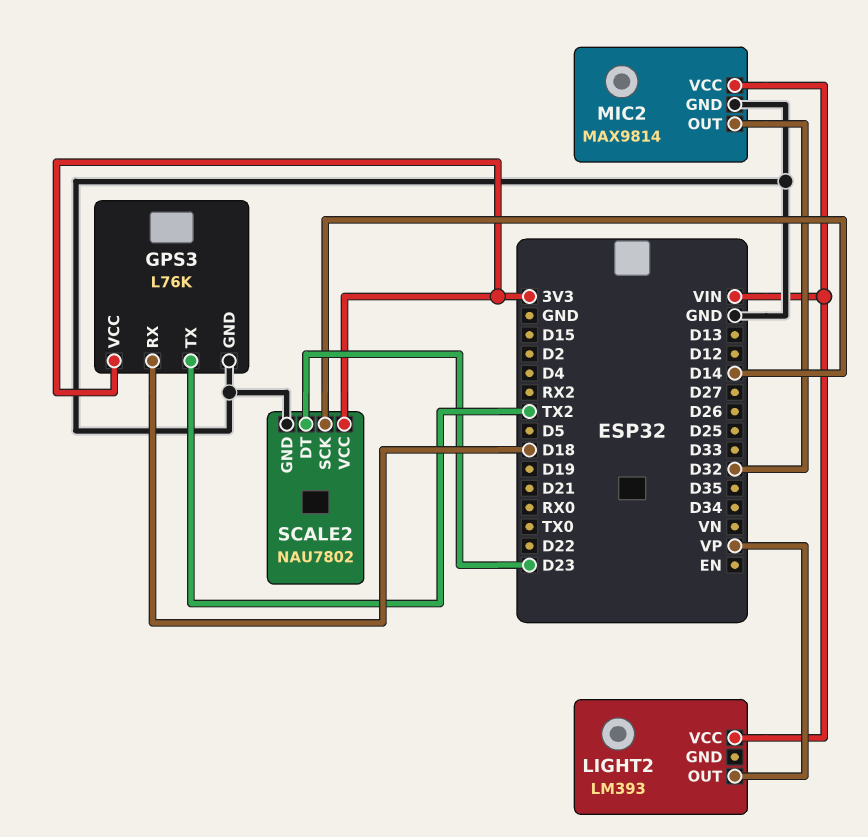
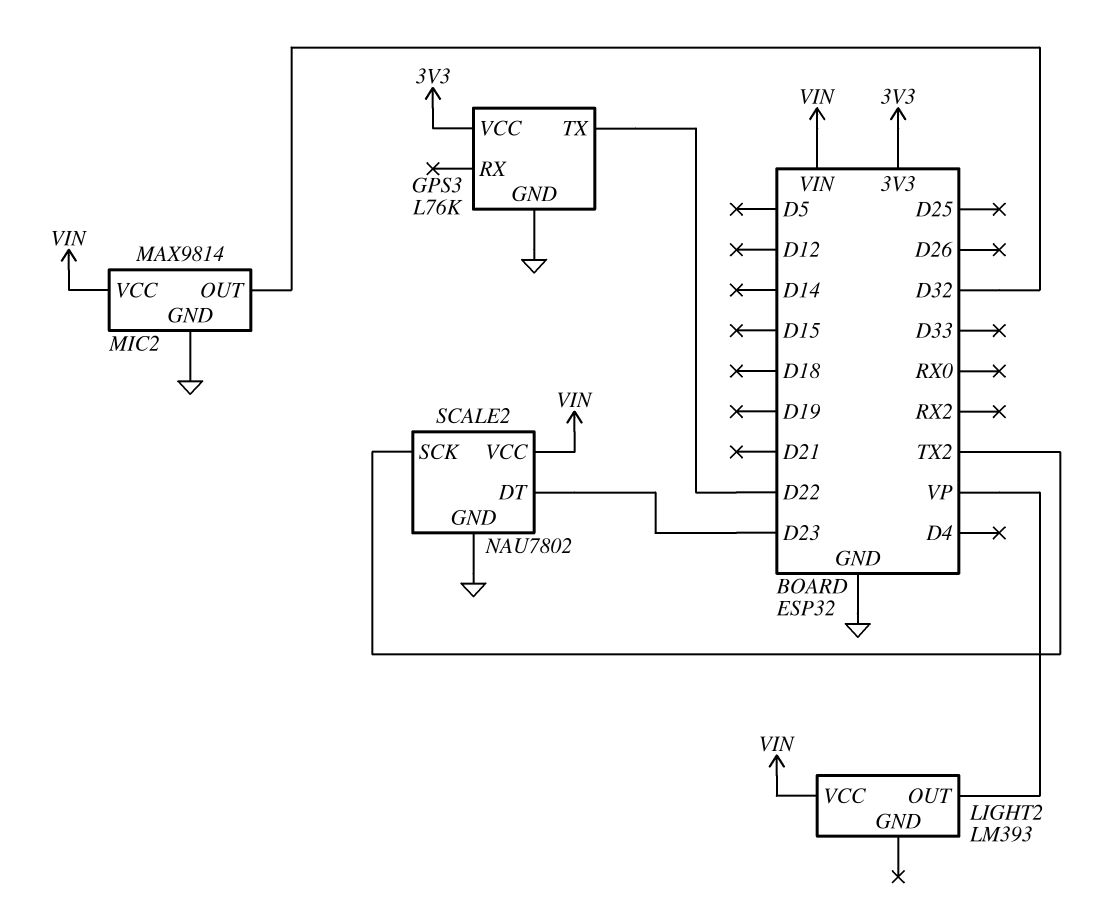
GPS3 pin RX: D18 -> none
GPS3 pin TX: TX2 -> D22
SCALE2 pin SCK: D14 -> TX2
SCALE2 pin VCC: 3V3 -> VIN

